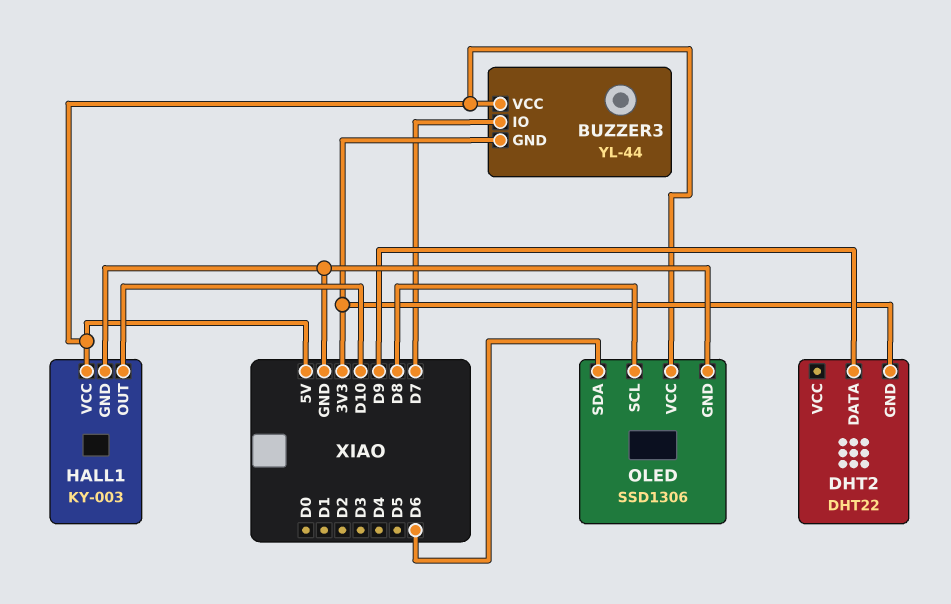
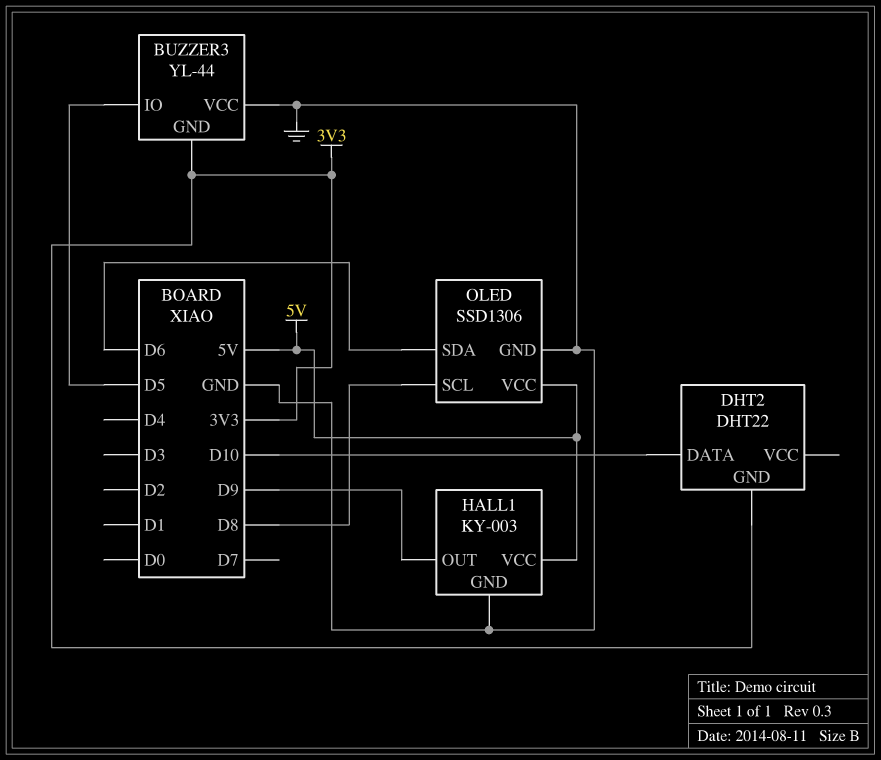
BUZZER3 pin IO: D7 -> D5
BUZZER3 pin VCC: 5V -> GND
DHT2 pin DATA: D9 -> D10
HALL1 pin OUT: D10 -> D9

